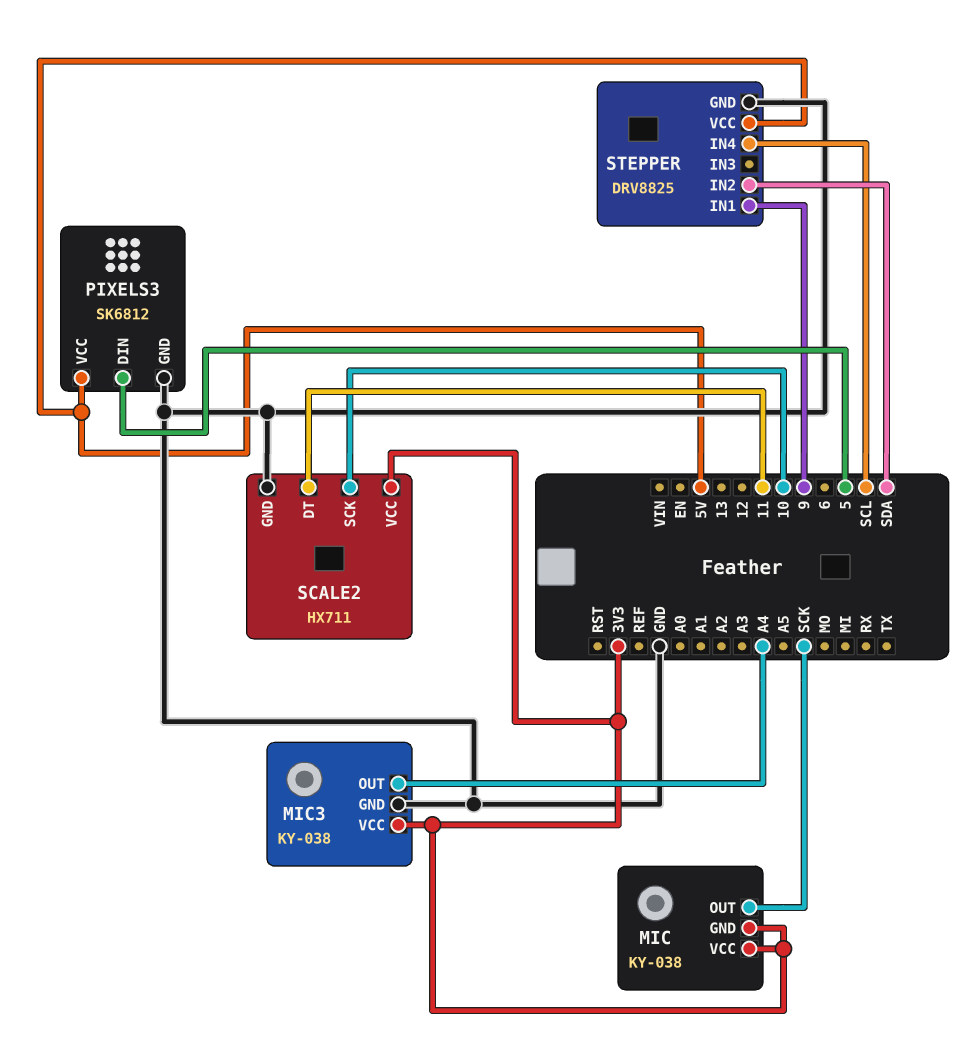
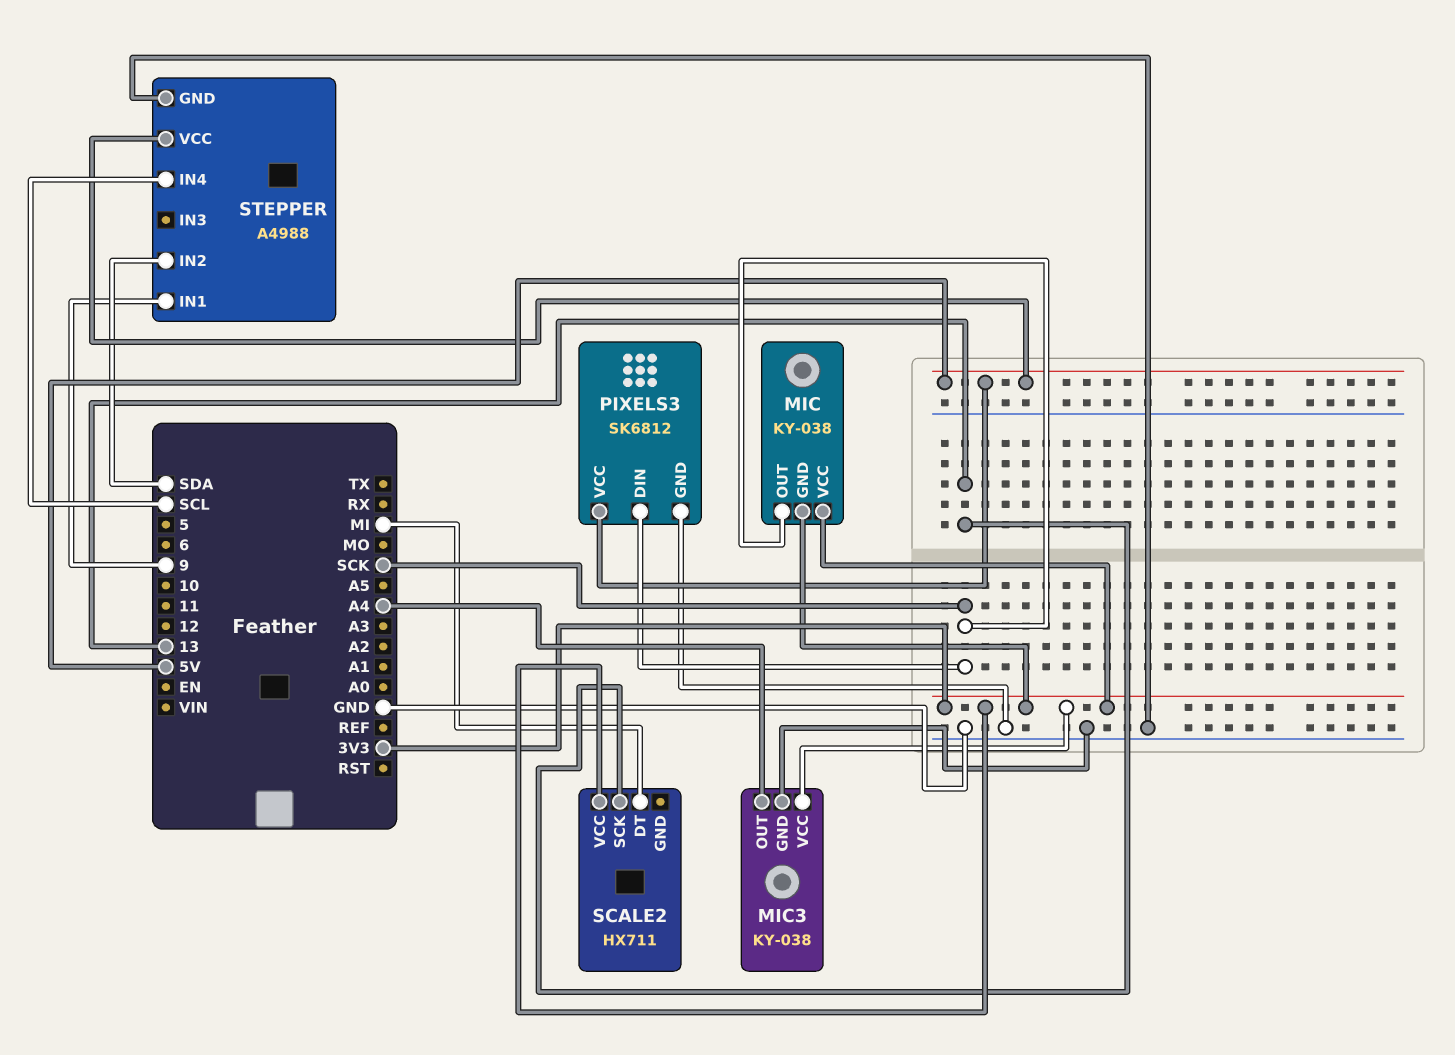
PIXELS3 pin DIN: 5 -> SCK
SCALE2 pin DT: 11 -> MI
SCALE2 pin GND: GND -> none
SCALE2 pin SCK: 10 -> 13
STEPPER: DRV8825 -> A4988

